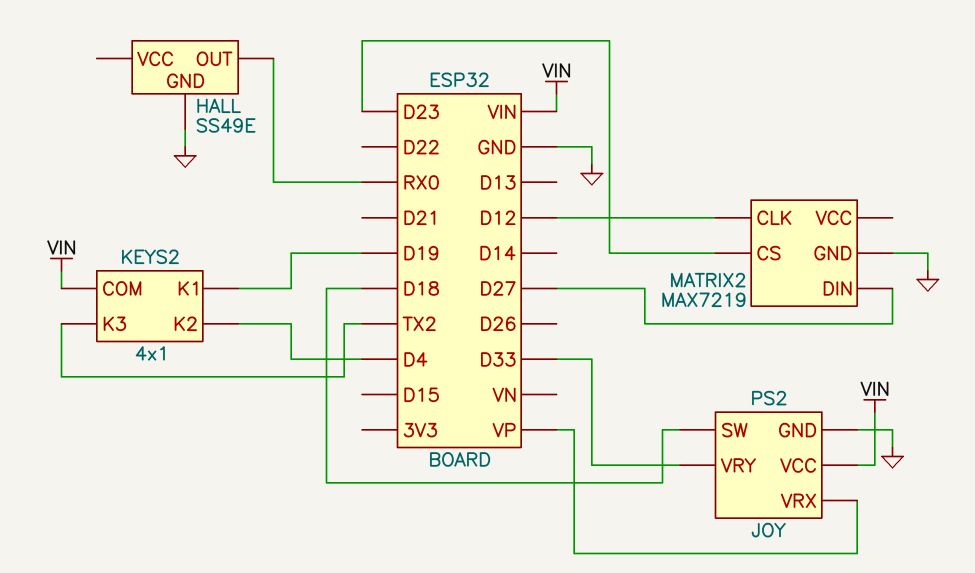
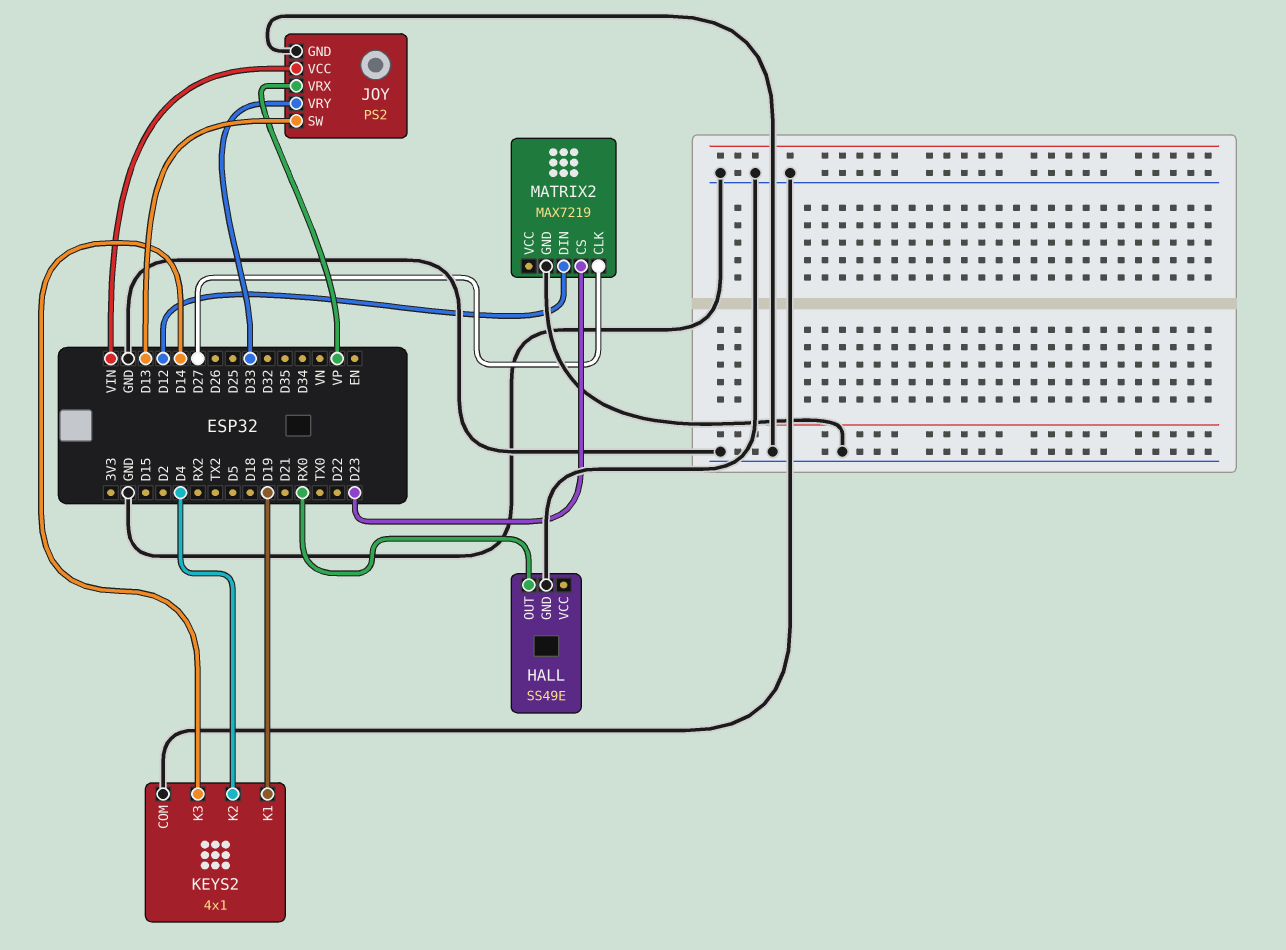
JOY pin SW: D18 -> D13
KEYS2 pin COM: VIN -> GND
KEYS2 pin K3: TX2 -> D14
MATRIX2 pin CLK: D12 -> D27
MATRIX2 pin DIN: D27 -> D12

